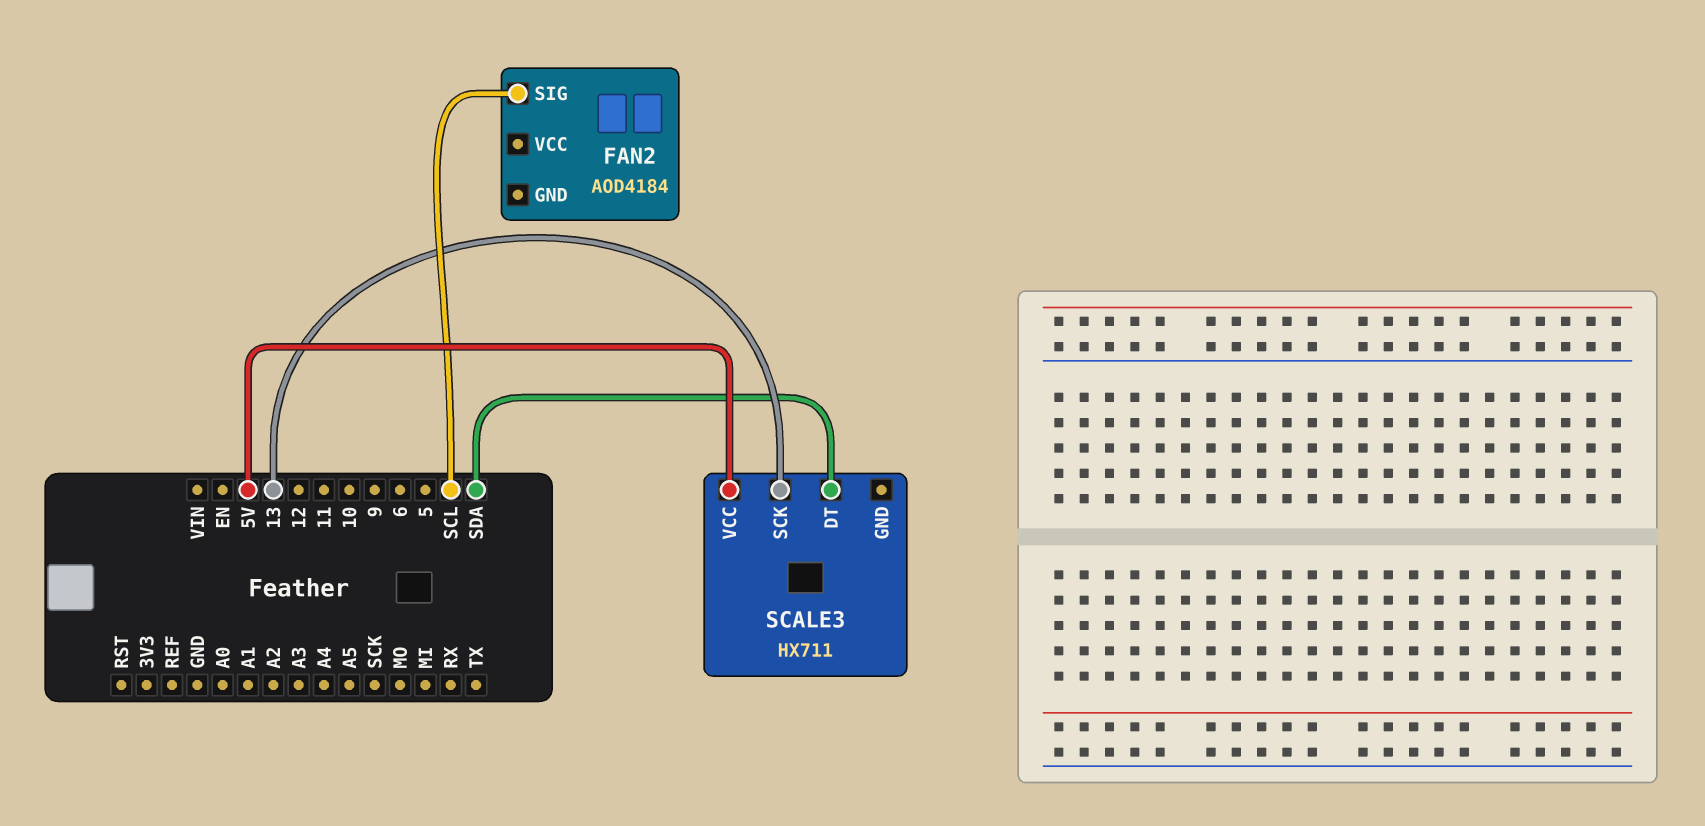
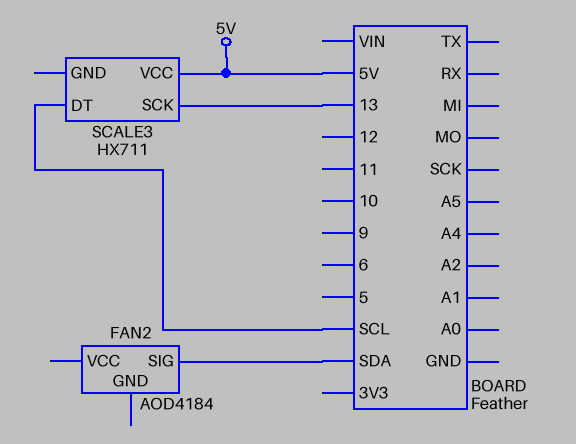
FAN2 pin SIG: SCL -> SDA
SCALE3 pin DT: SDA -> SCL

